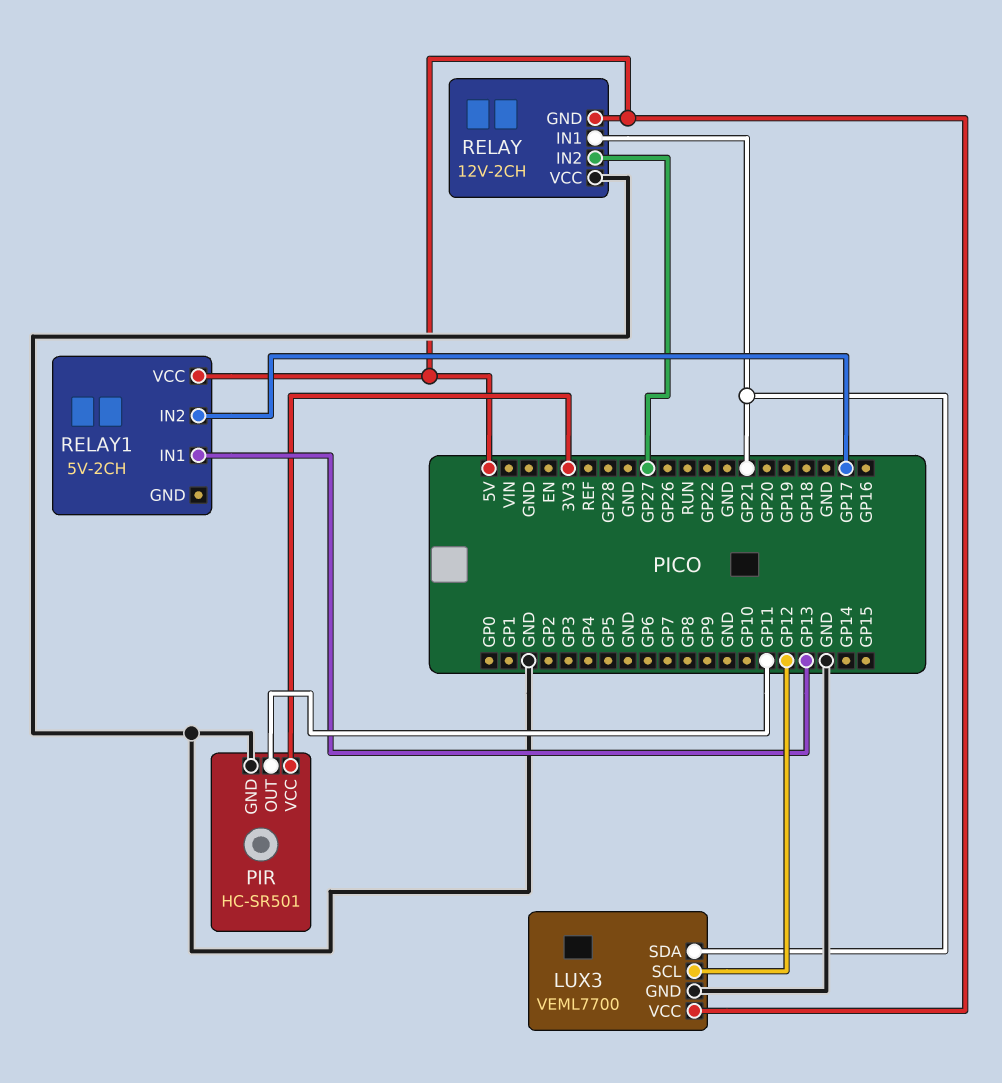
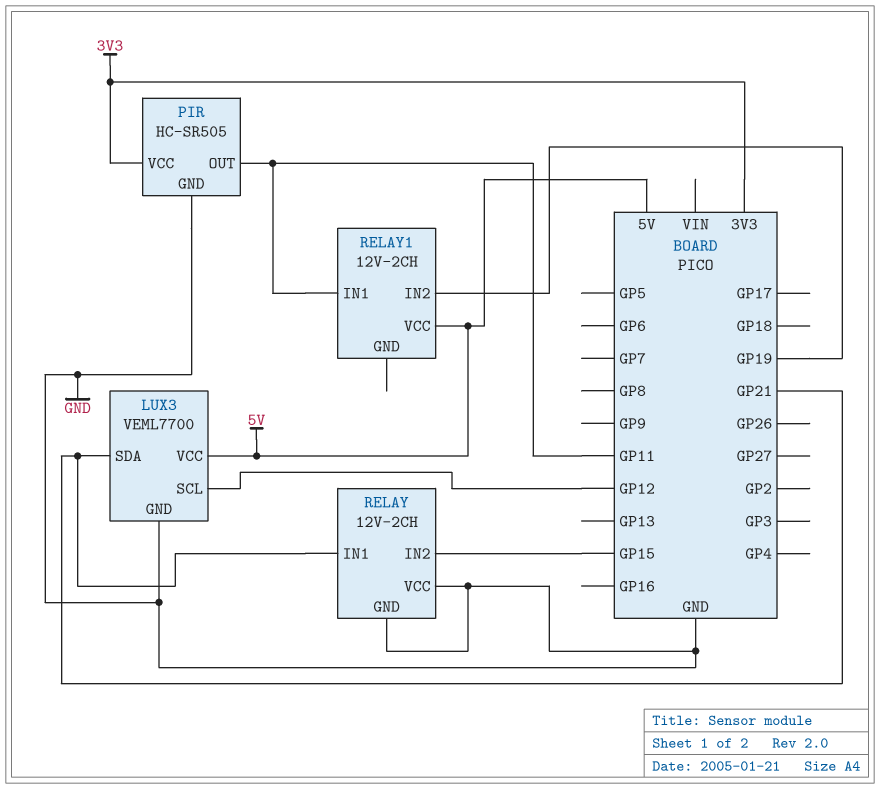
PIR: HC-SR501 -> HC-SR505
RELAY pin GND: 5V -> GND
RELAY pin IN2: GP27 -> GP15
RELAY1: 5V-2CH -> 12V-2CH
RELAY1 pin IN1: GP13 -> GP11
RELAY1 pin IN2: GP17 -> GP19

